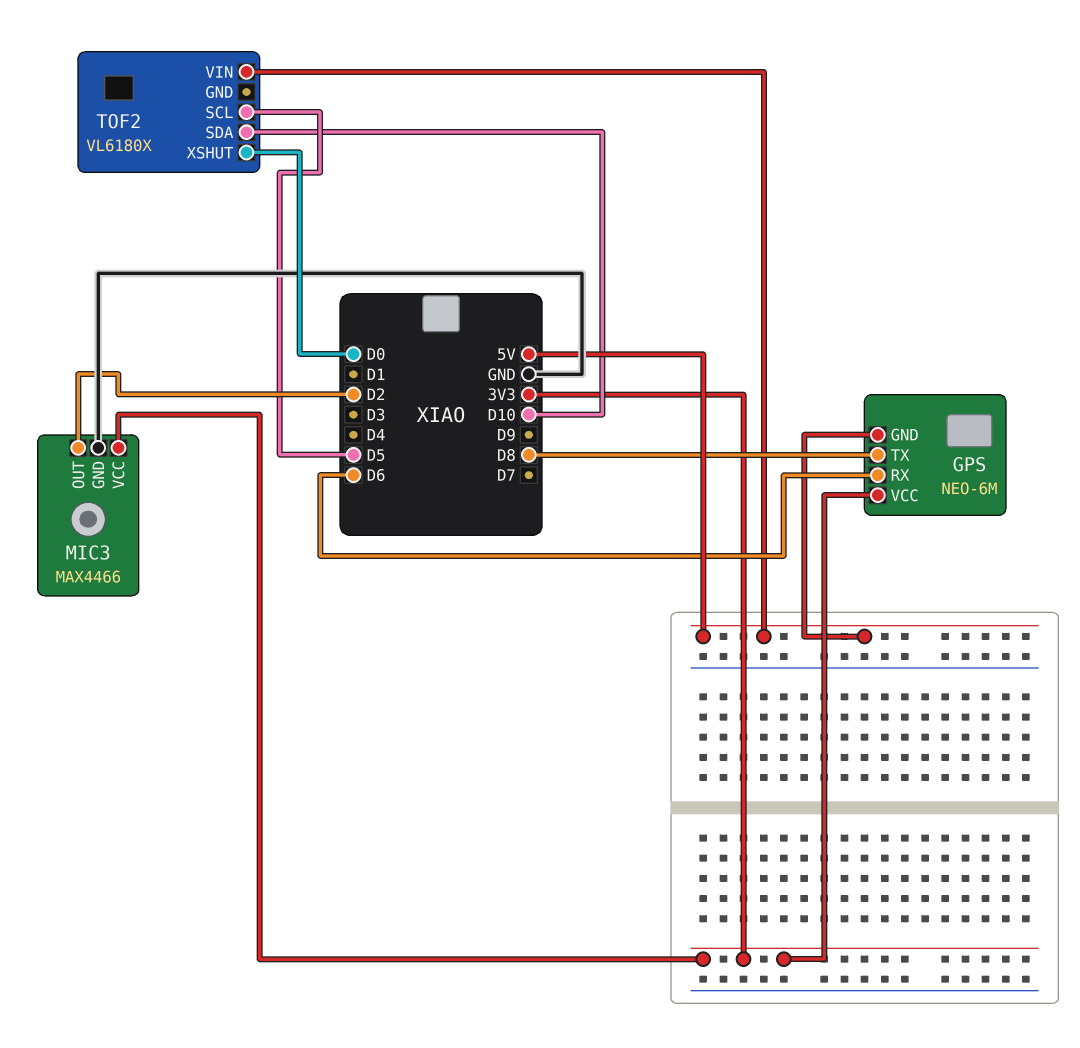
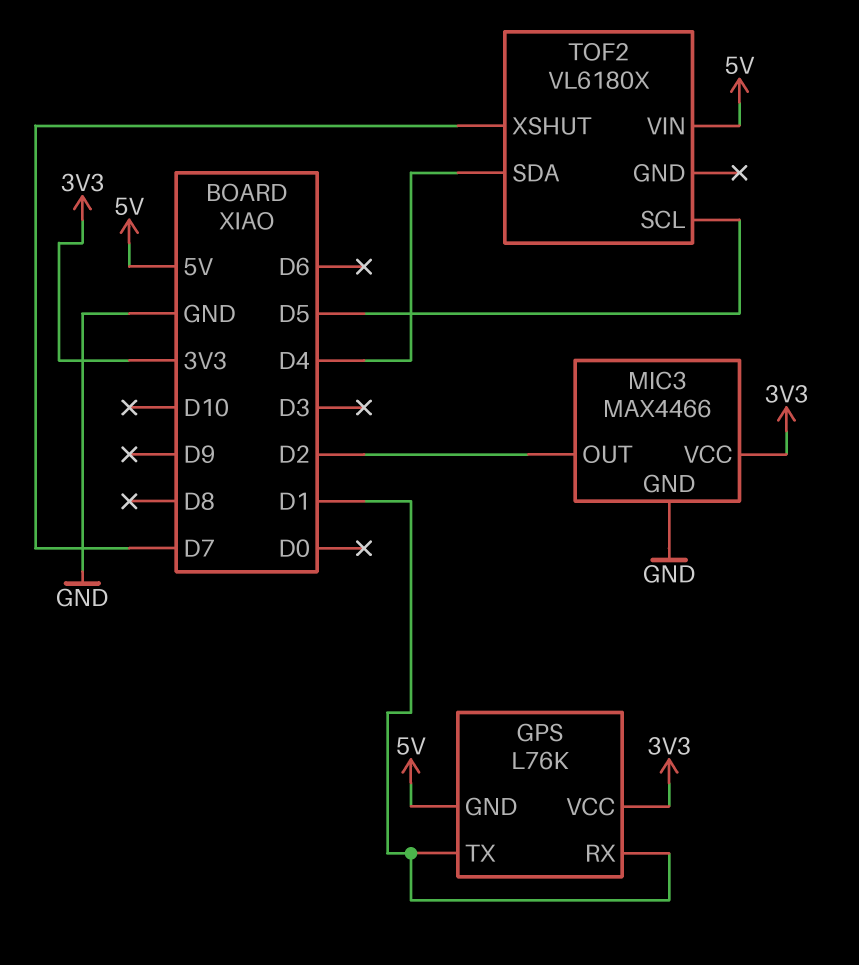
GPS: NEO-6M -> L76K
GPS pin RX: D6 -> D1
GPS pin TX: D8 -> D1
TOF2 pin SDA: D10 -> D4
TOF2 pin XSHUT: D0 -> D7

